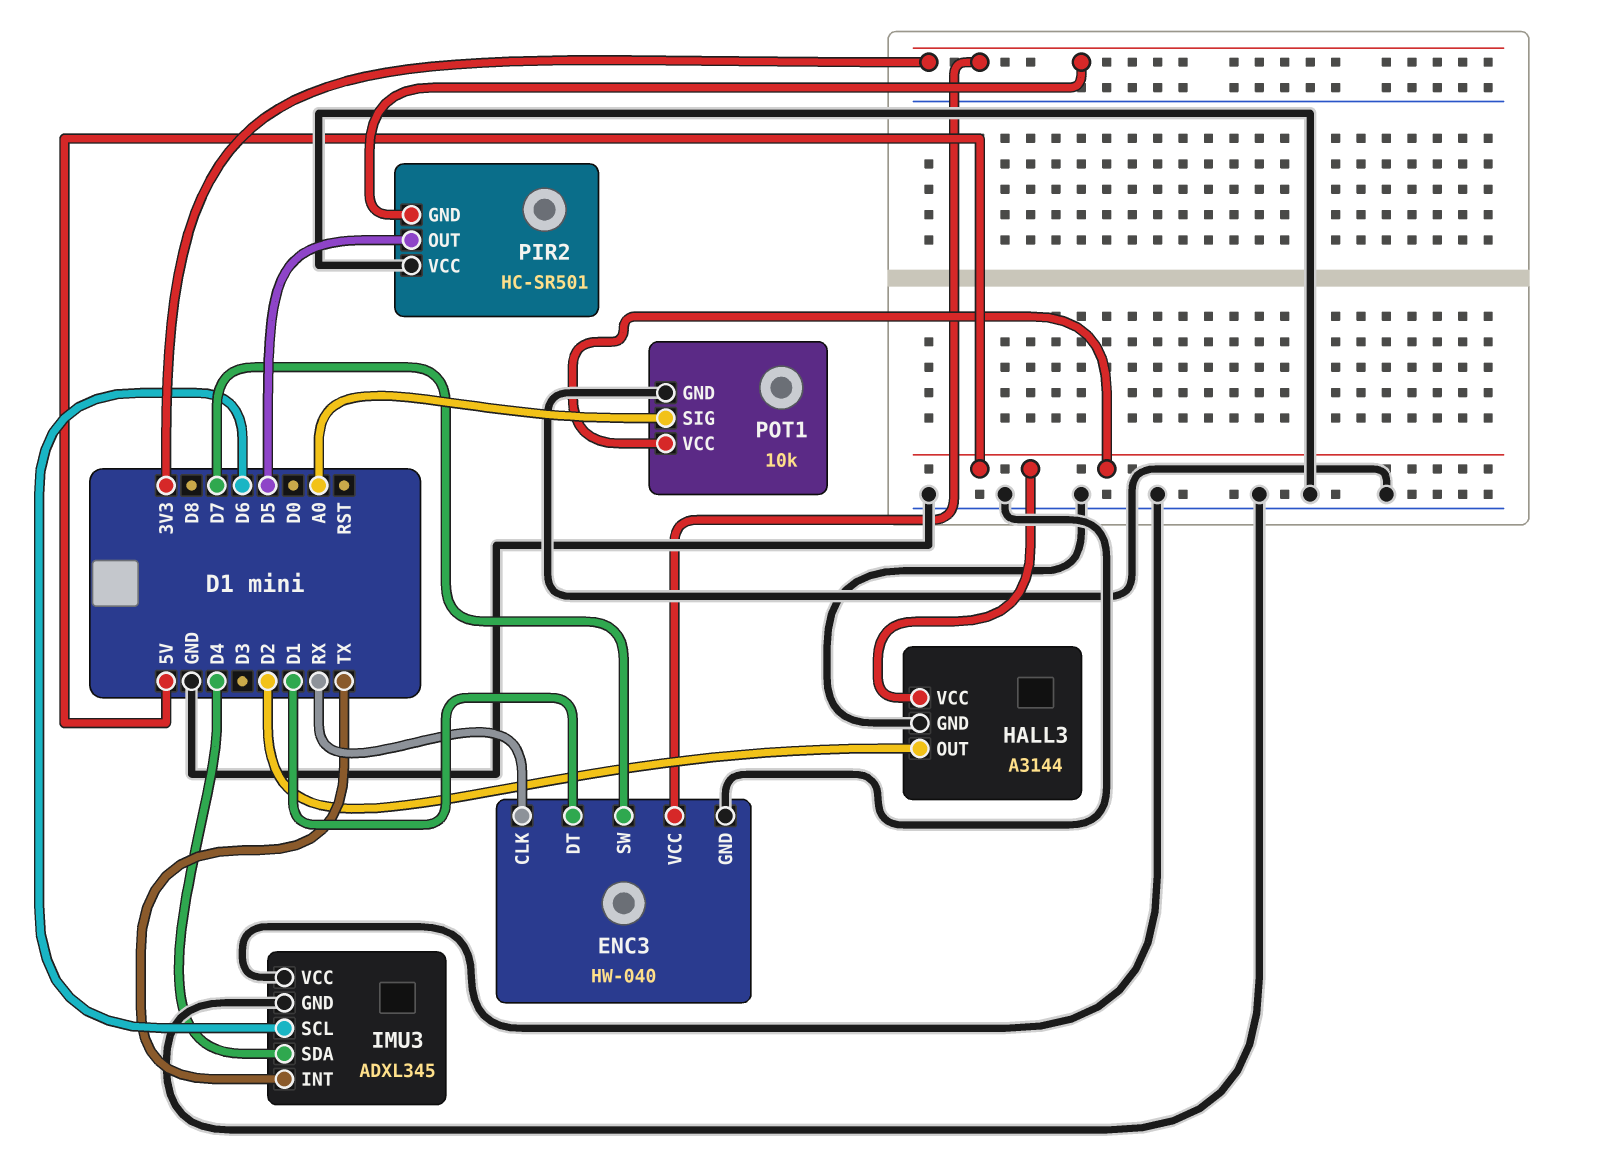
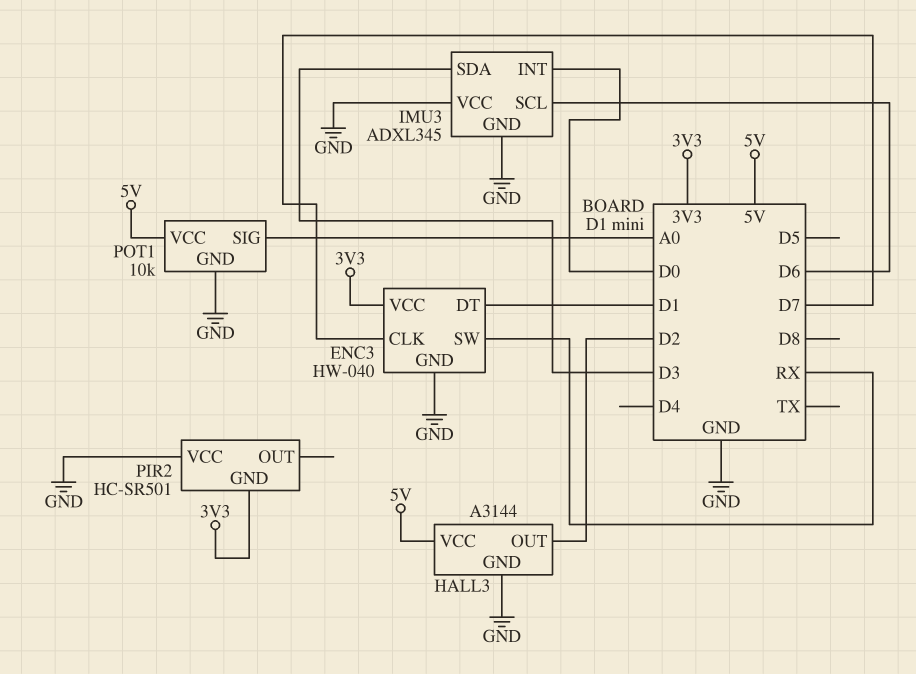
ENC3 pin CLK: RX -> D7
ENC3 pin SW: D7 -> RX
IMU3 pin INT: TX -> D0
IMU3 pin SDA: D4 -> D3
PIR2 pin OUT: D5 -> none

